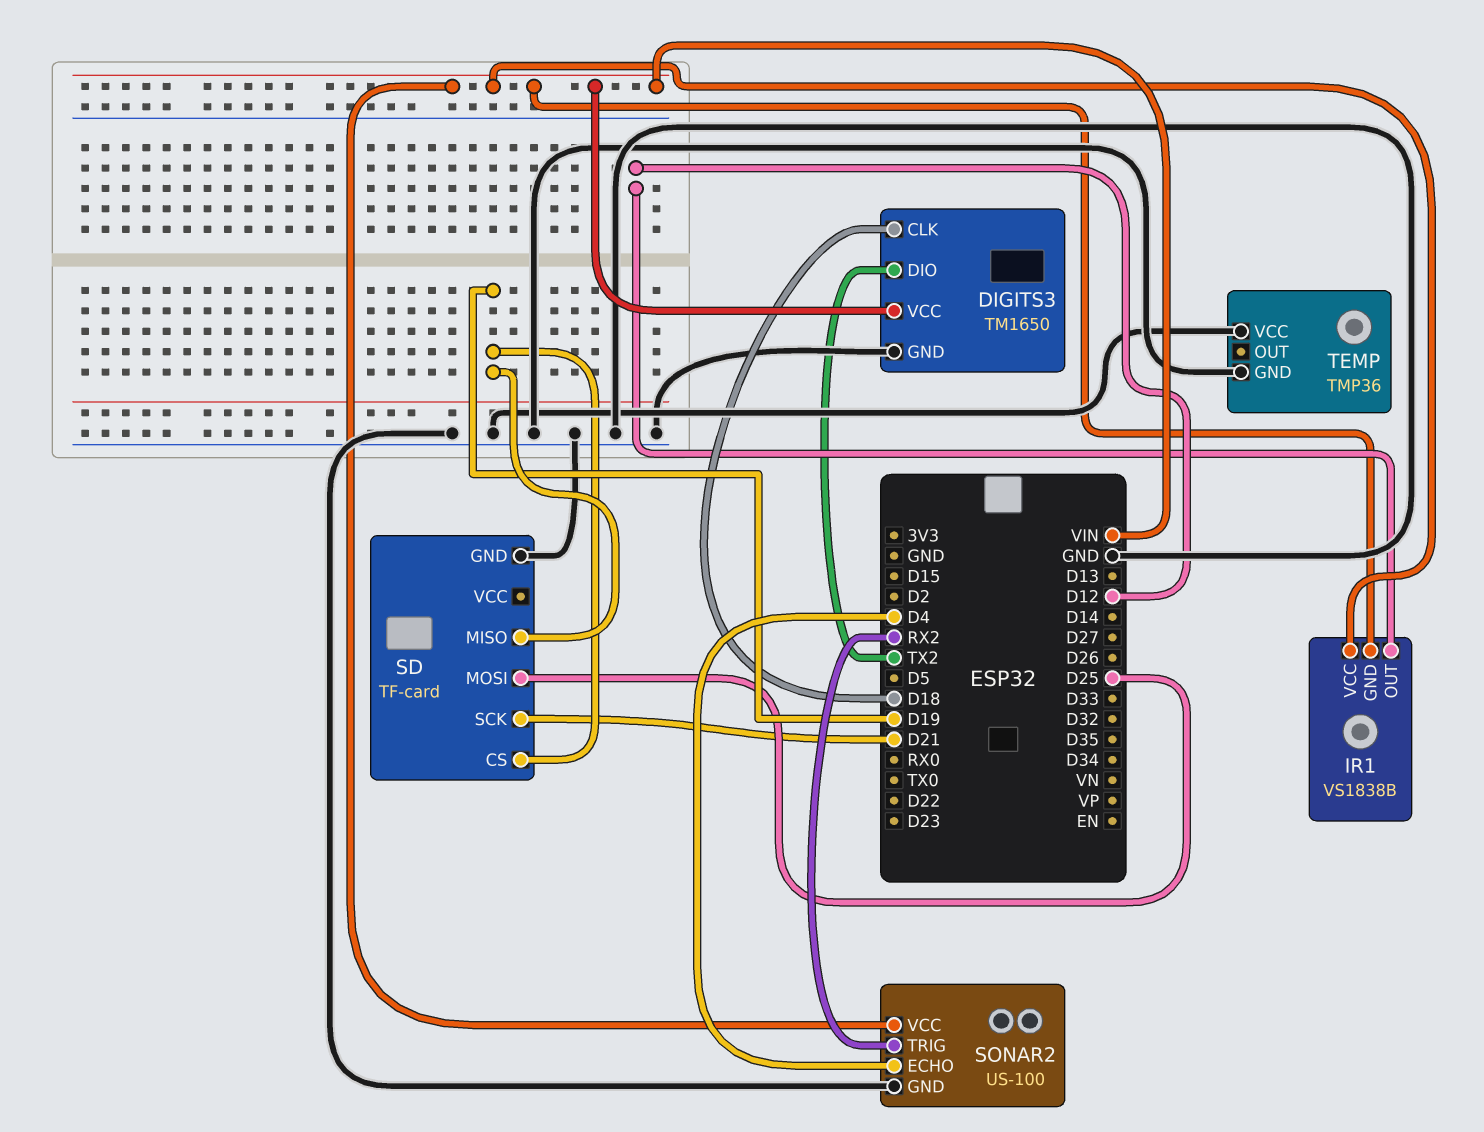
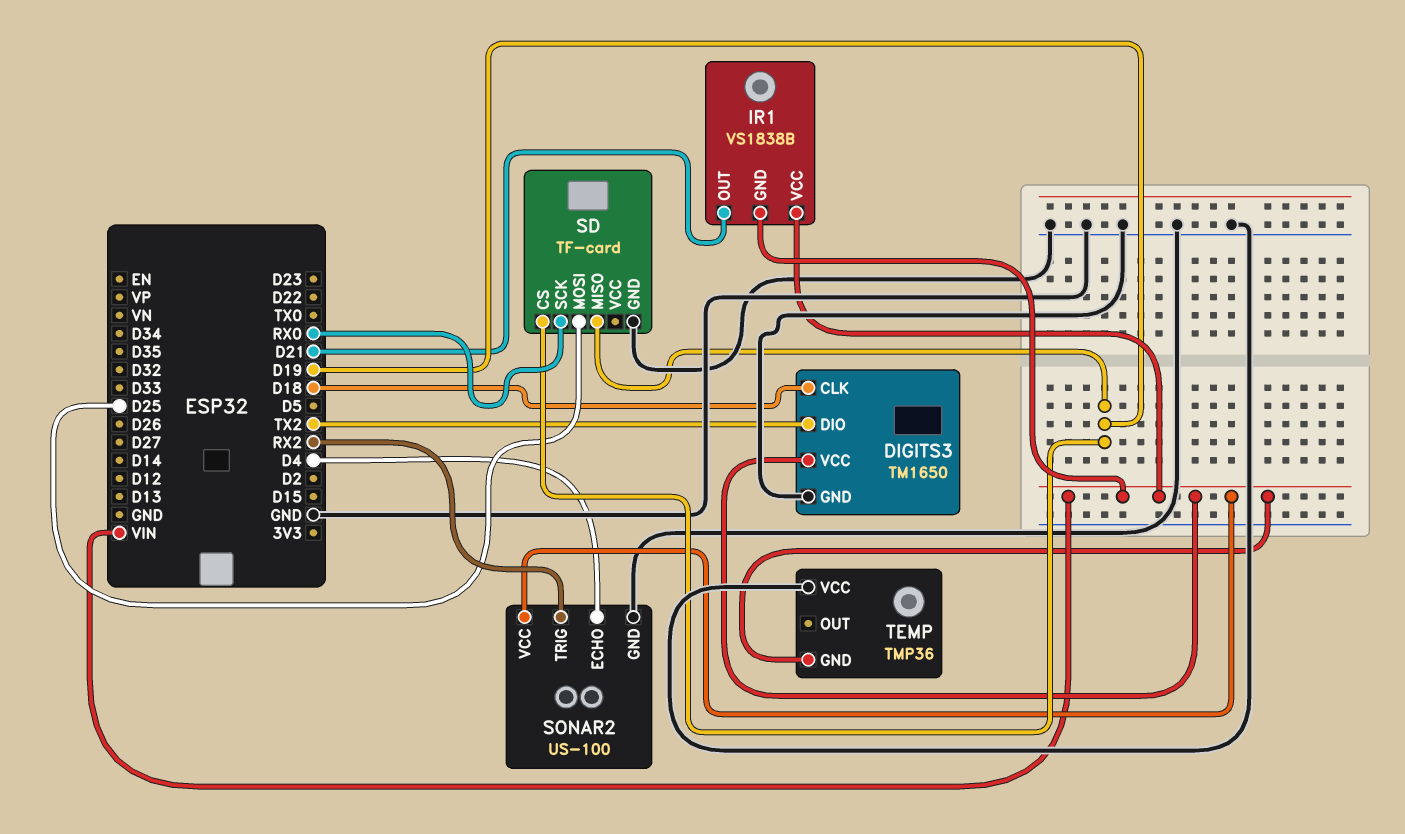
IR1 pin OUT: D12 -> D21
SD pin SCK: D21 -> RX0
TEMP pin GND: GND -> VIN

